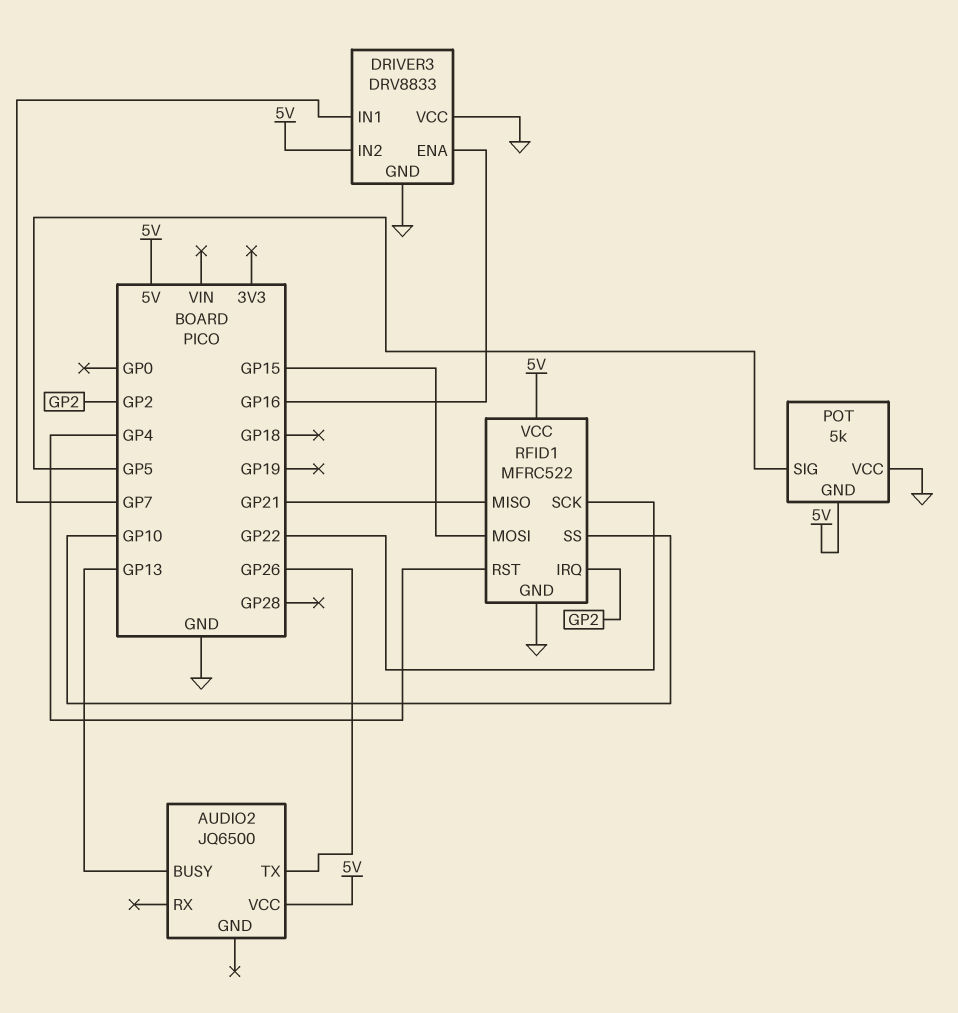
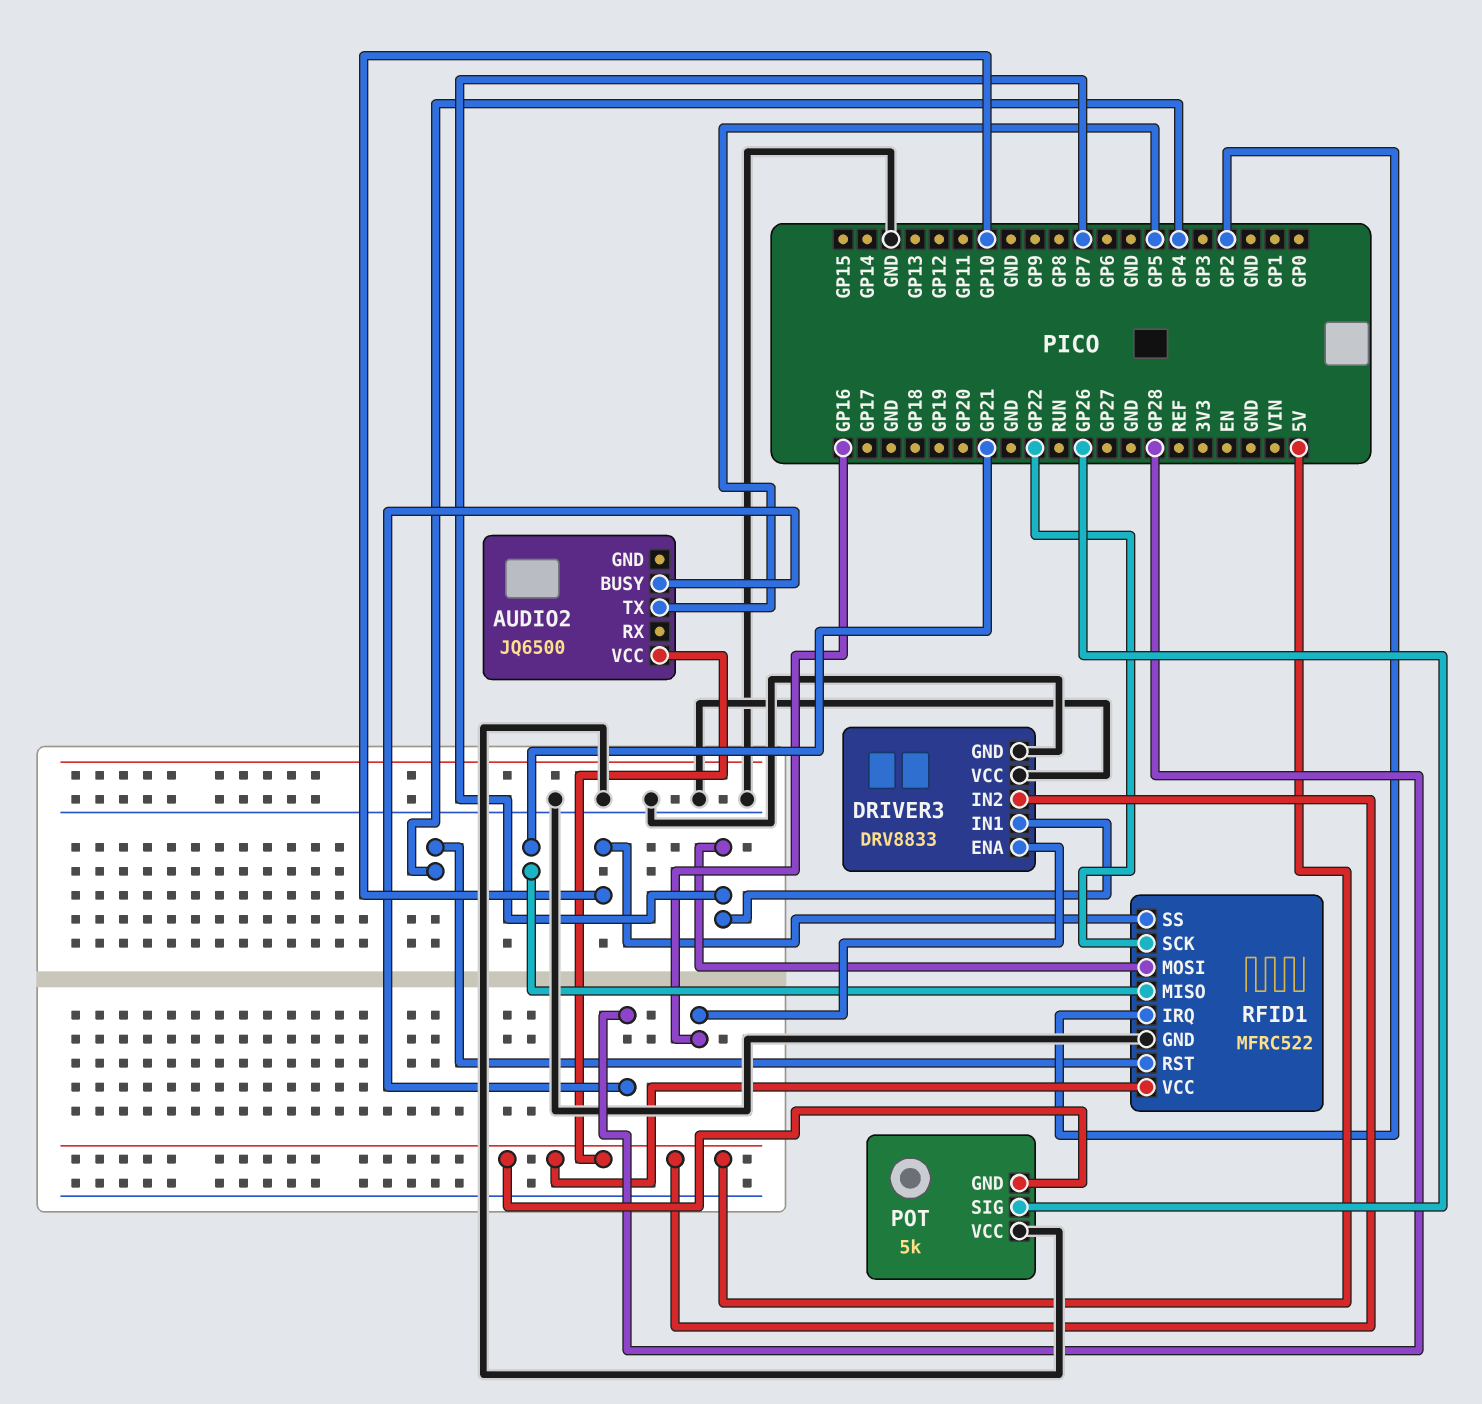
AUDIO2 pin BUSY: GP13 -> GP28
AUDIO2 pin TX: GP26 -> GP5
POT pin SIG: GP5 -> GP26
RFID1 pin MOSI: GP15 -> GP7

